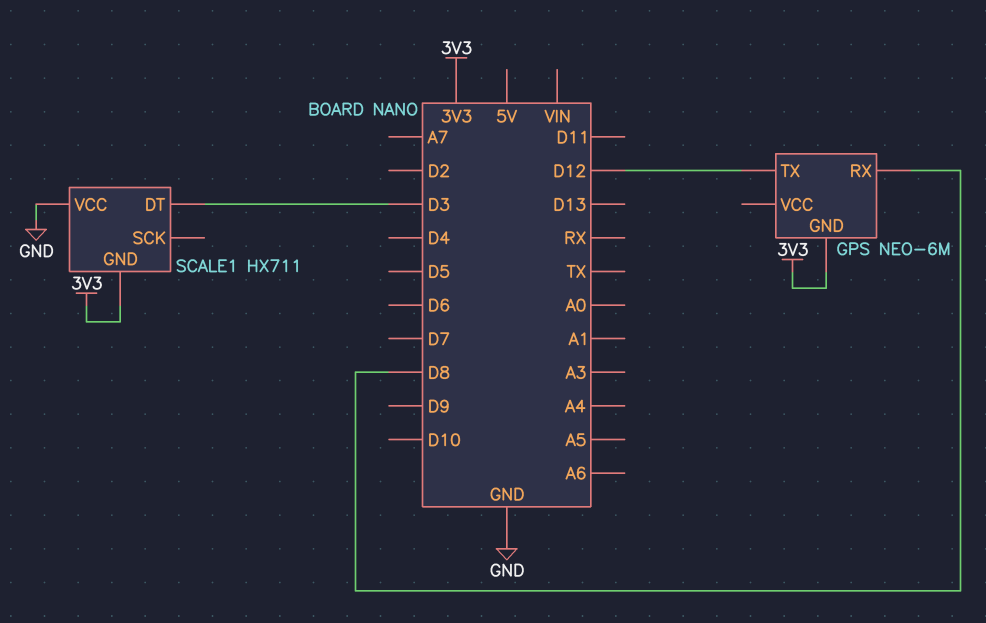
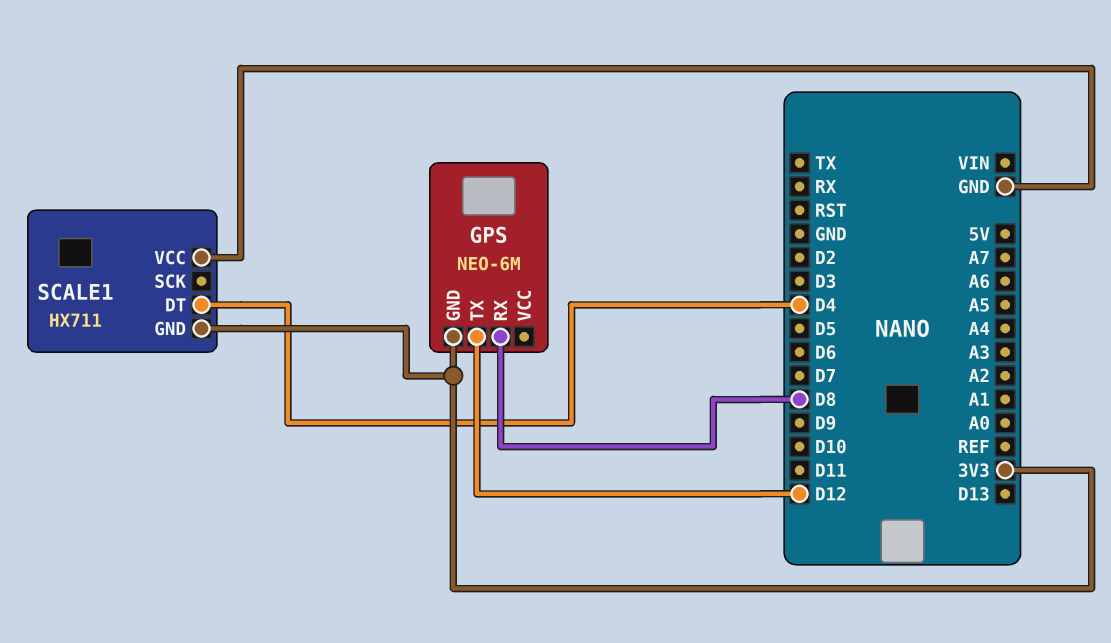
SCALE1 pin DT: D3 -> D4

